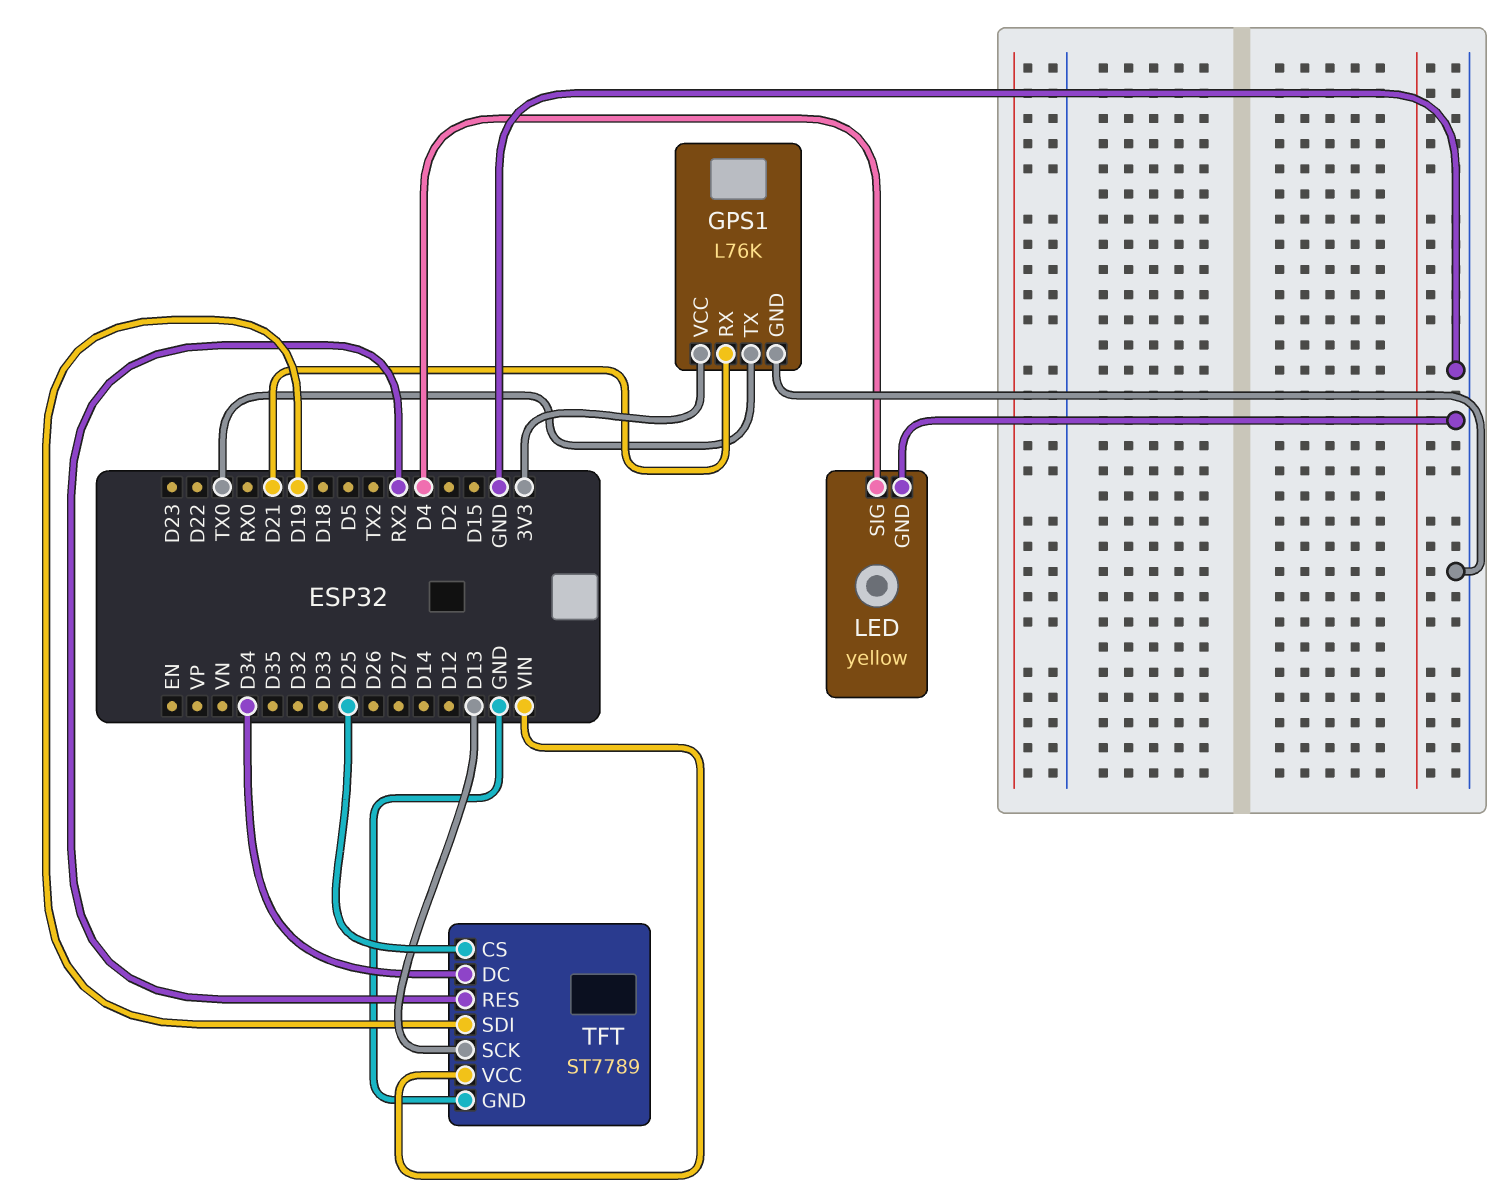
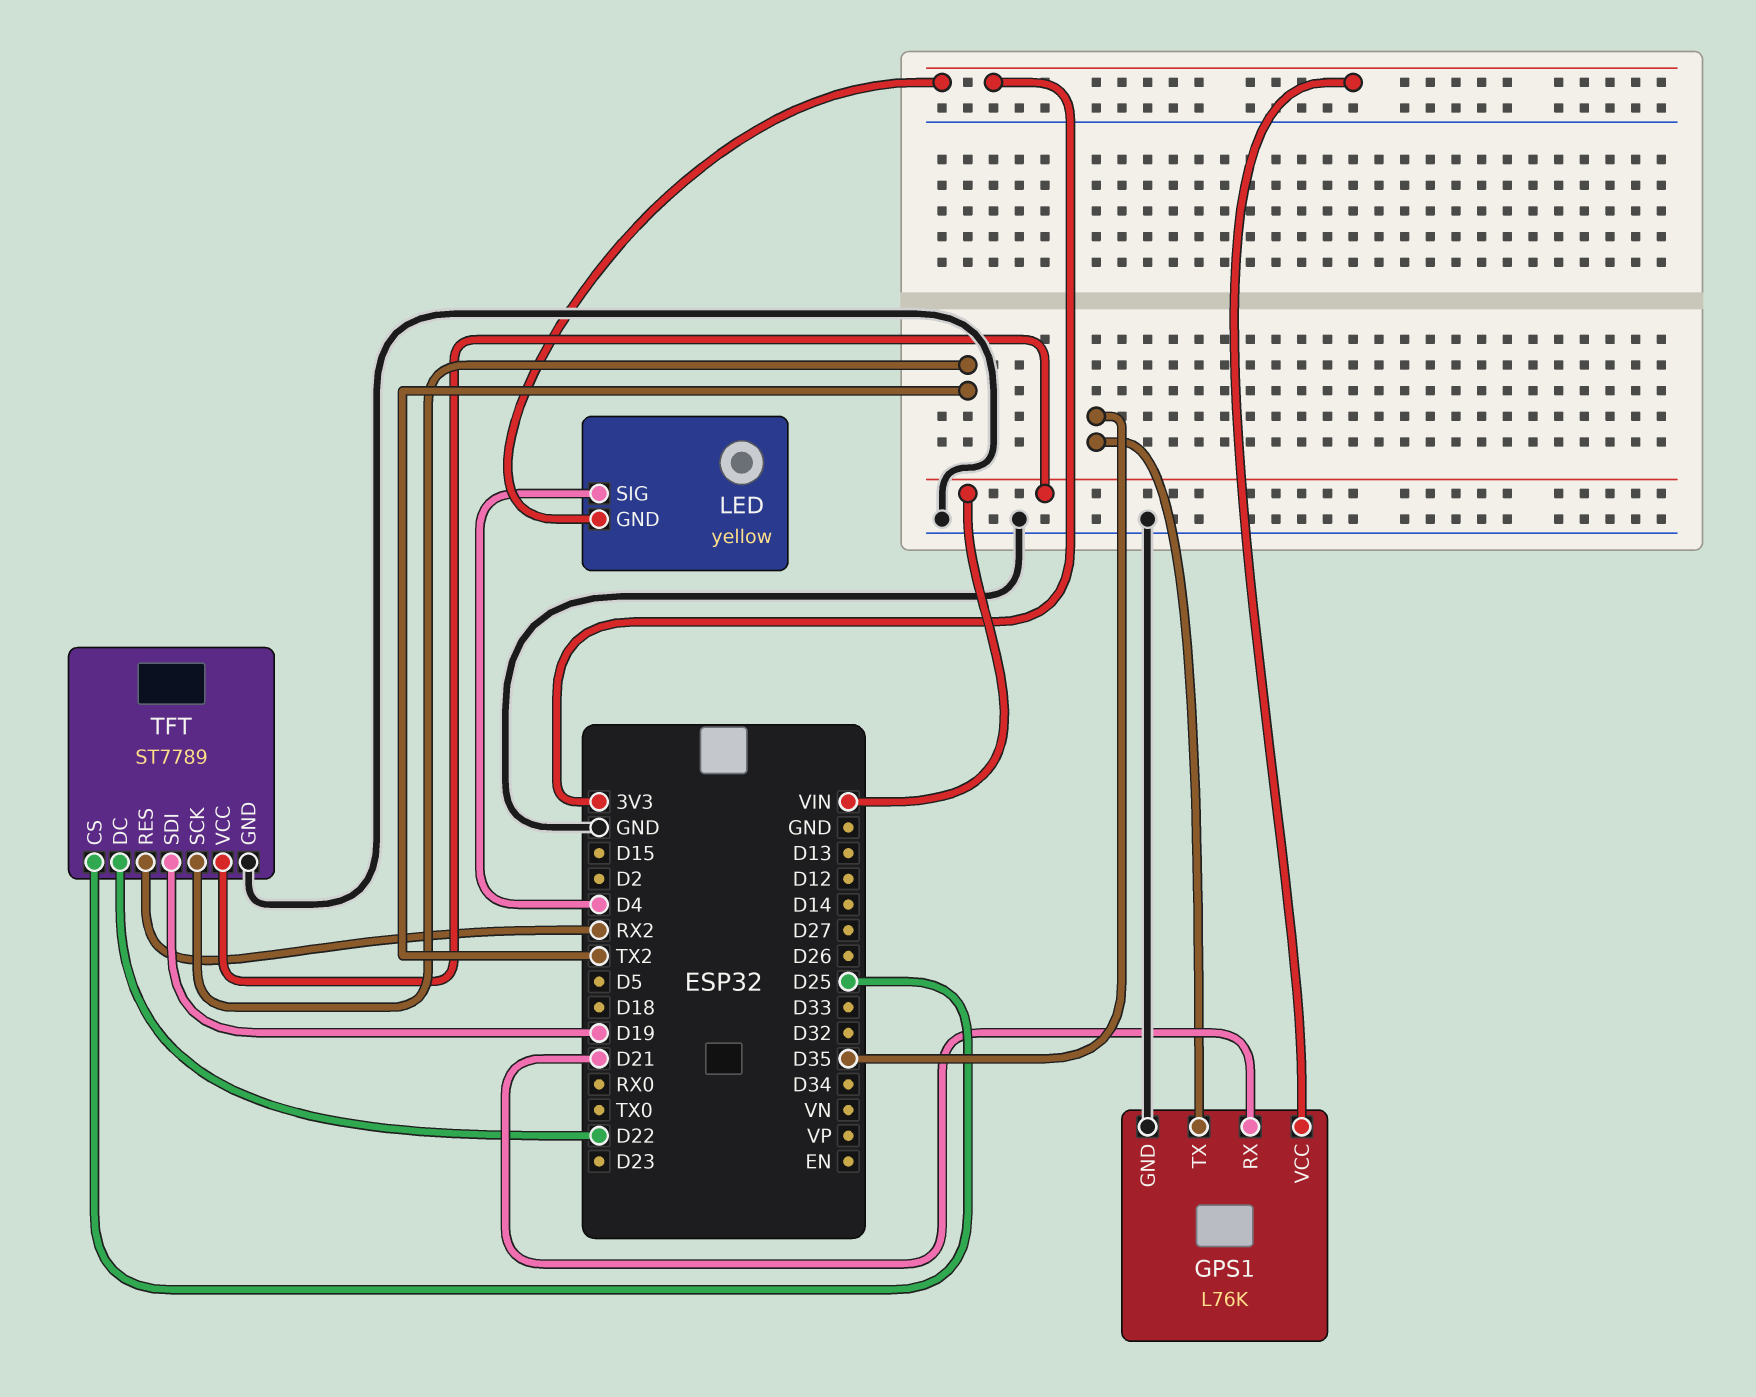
GPS1 pin TX: TX0 -> D35
LED pin GND: GND -> 3V3
TFT pin DC: D34 -> D22
TFT pin SCK: D13 -> TX2

